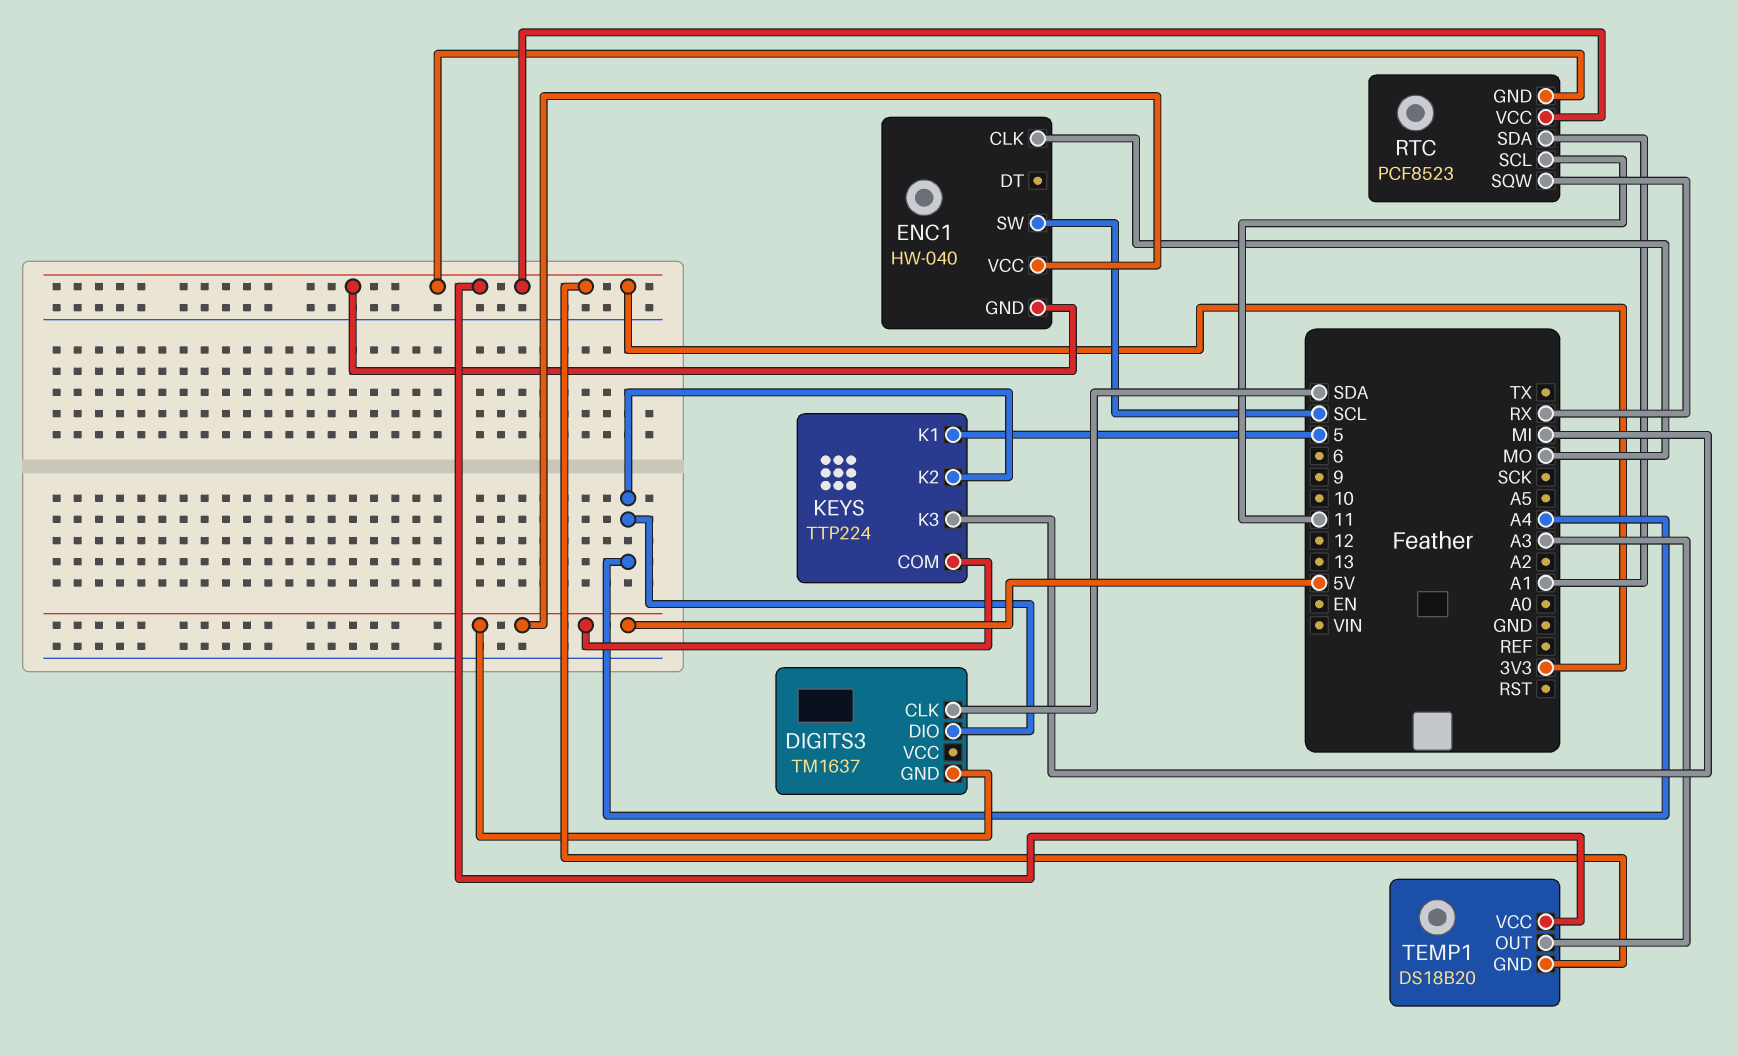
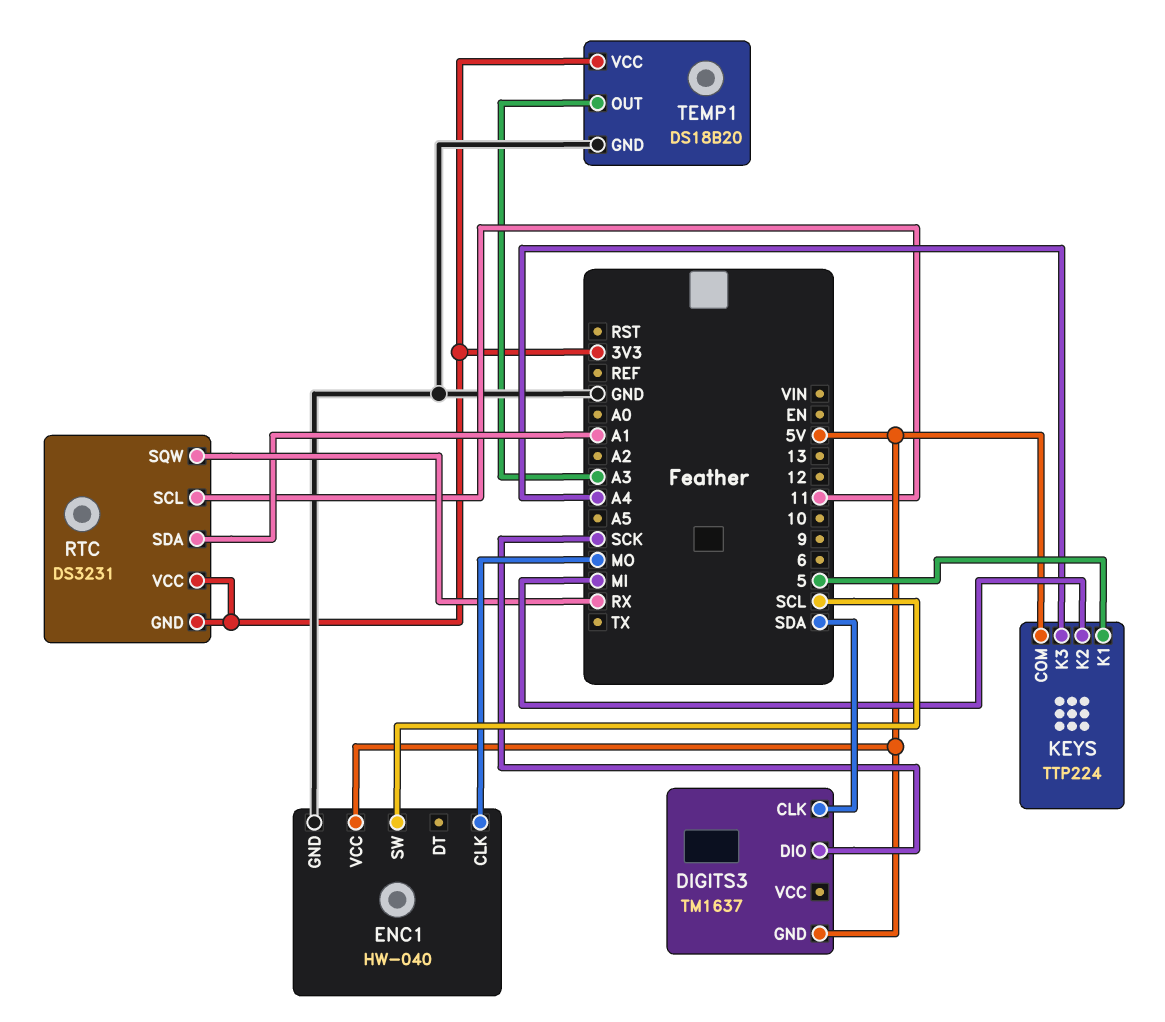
DIGITS3 pin DIO: A4 -> SCK
ENC1 pin GND: 3V3 -> GND
KEYS pin K2: A4 -> MI
KEYS pin K3: MI -> A4
RTC: PCF8523 -> DS3231
TEMP1 pin GND: 3V3 -> GND

